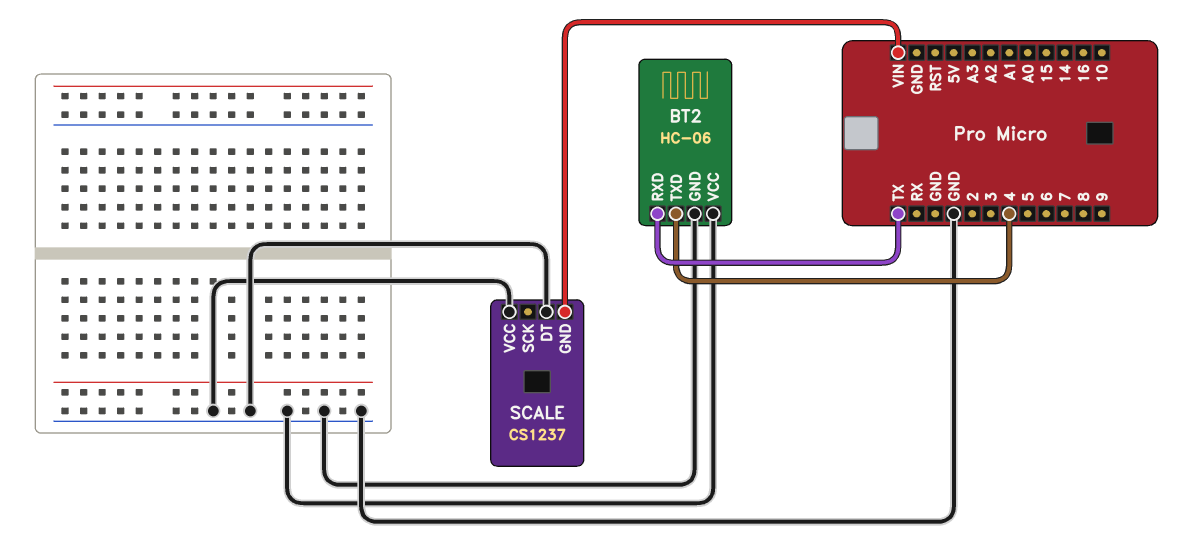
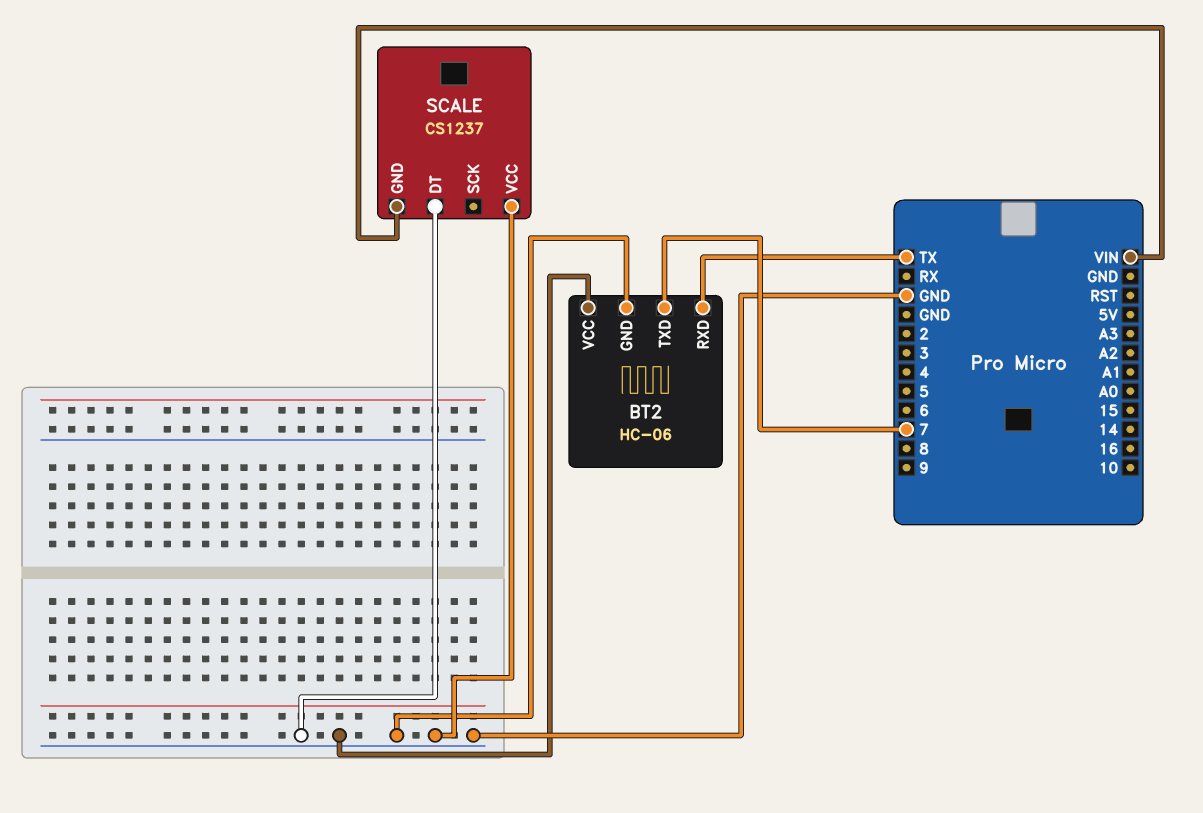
BT2 pin TXD: 4 -> 7

